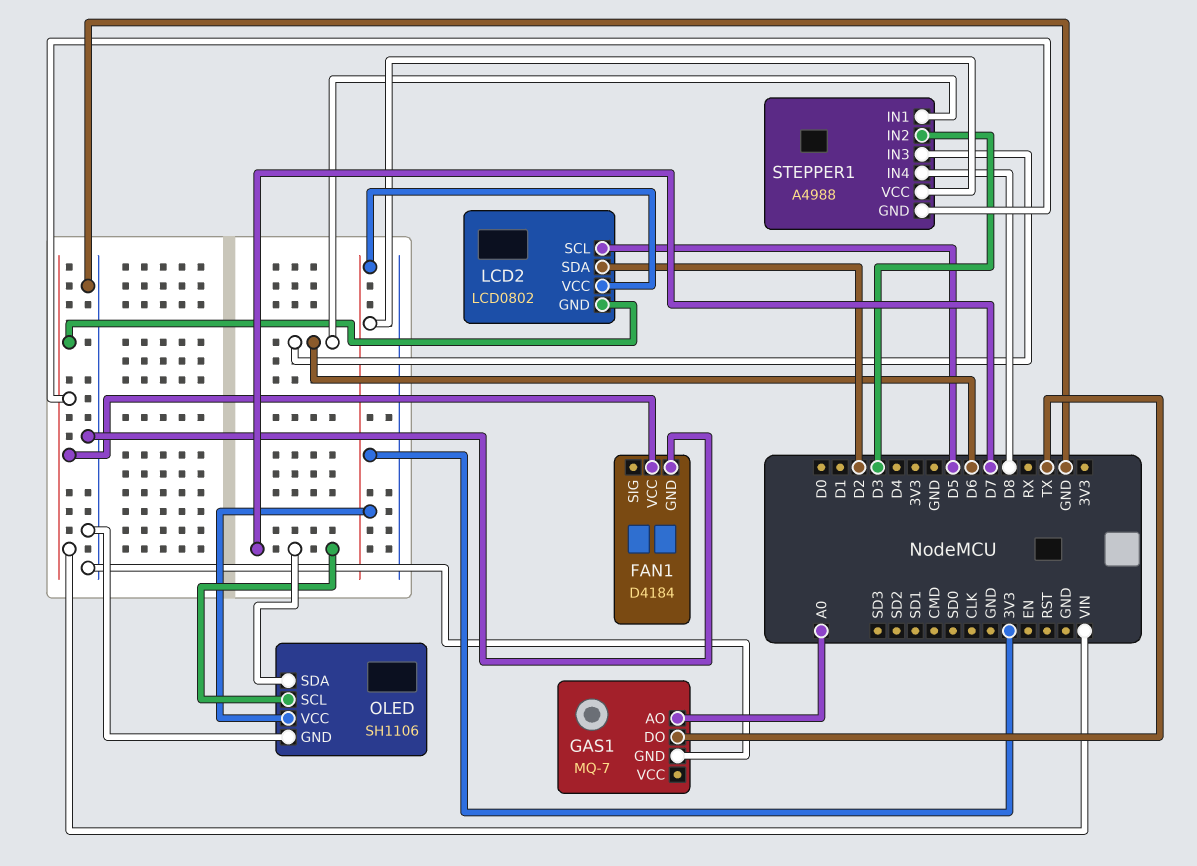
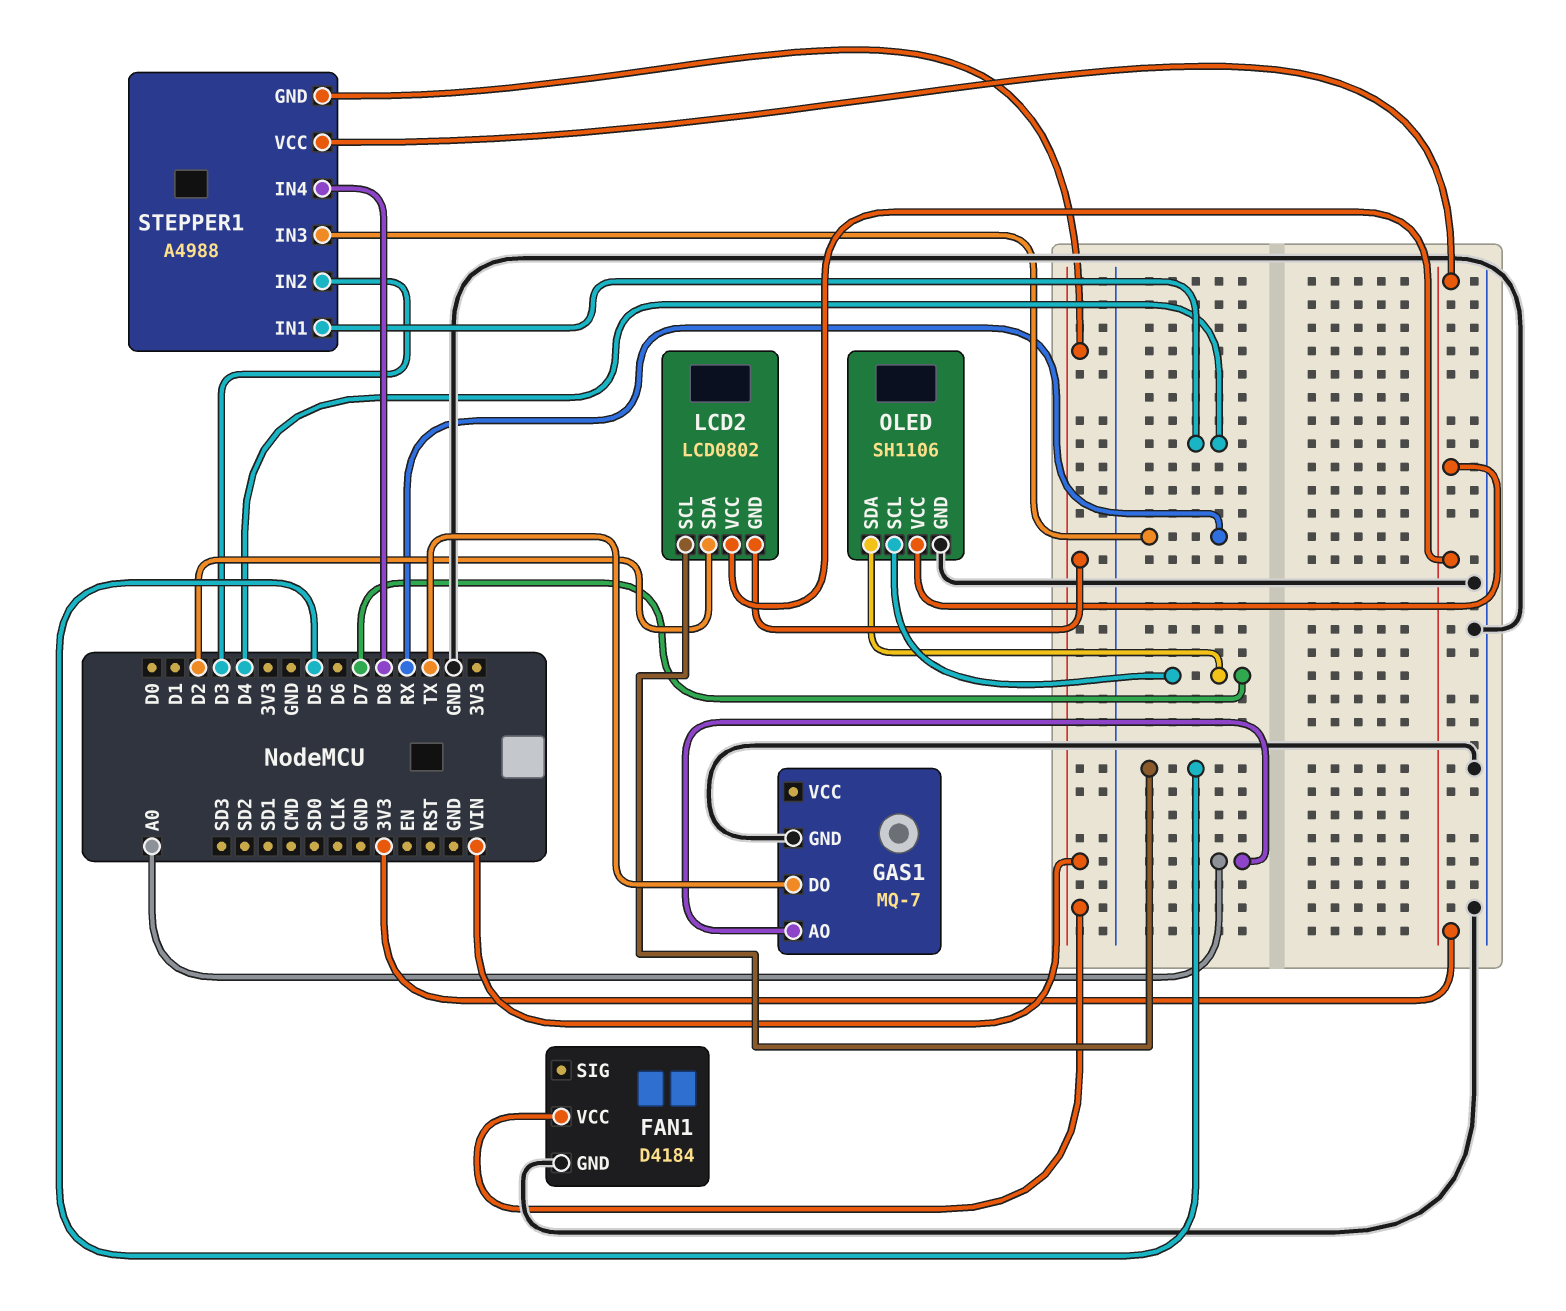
STEPPER1 pin IN1: D6 -> D4
STEPPER1 pin IN3: D6 -> RX

